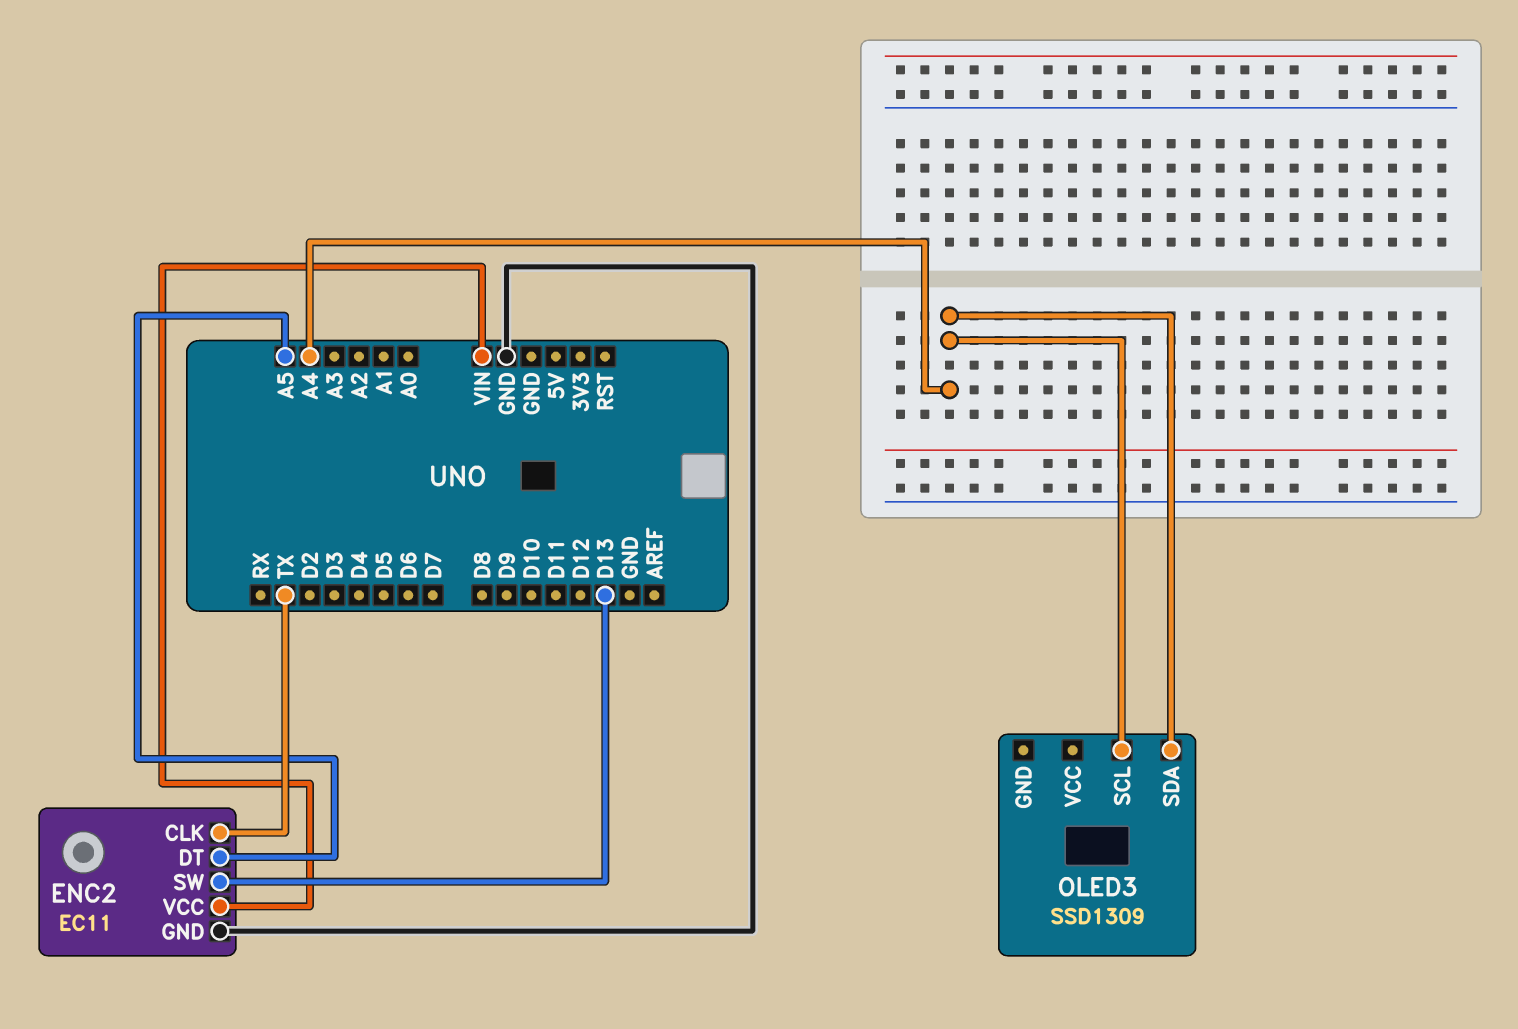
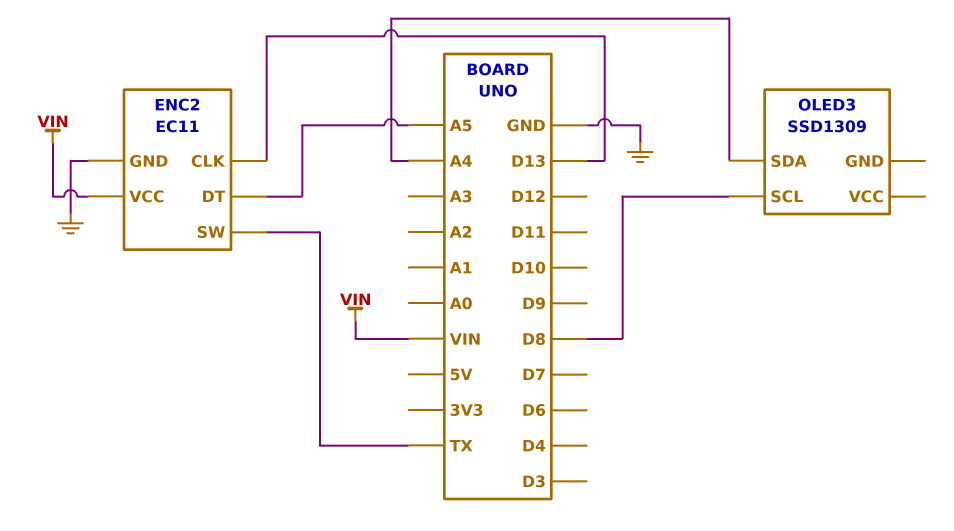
ENC2 pin CLK: TX -> D13
ENC2 pin SW: D13 -> TX
OLED3 pin SCL: A4 -> D8

